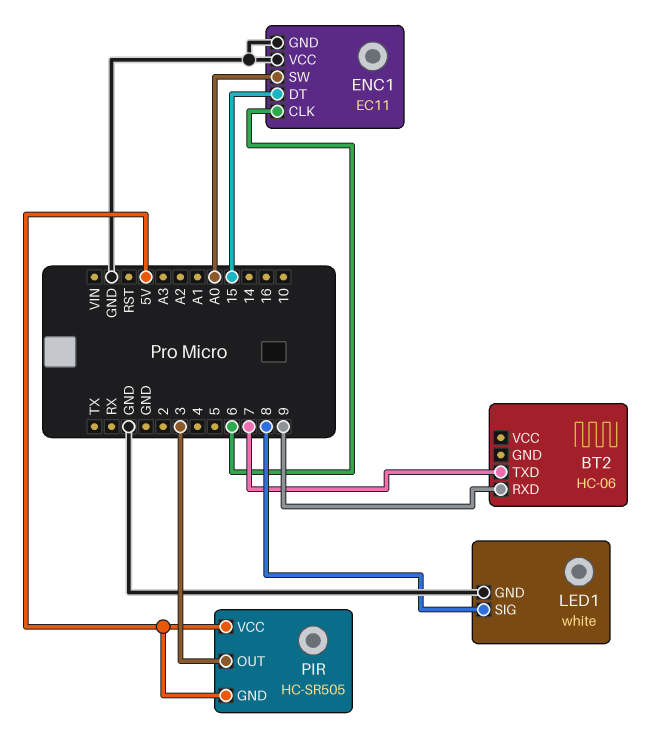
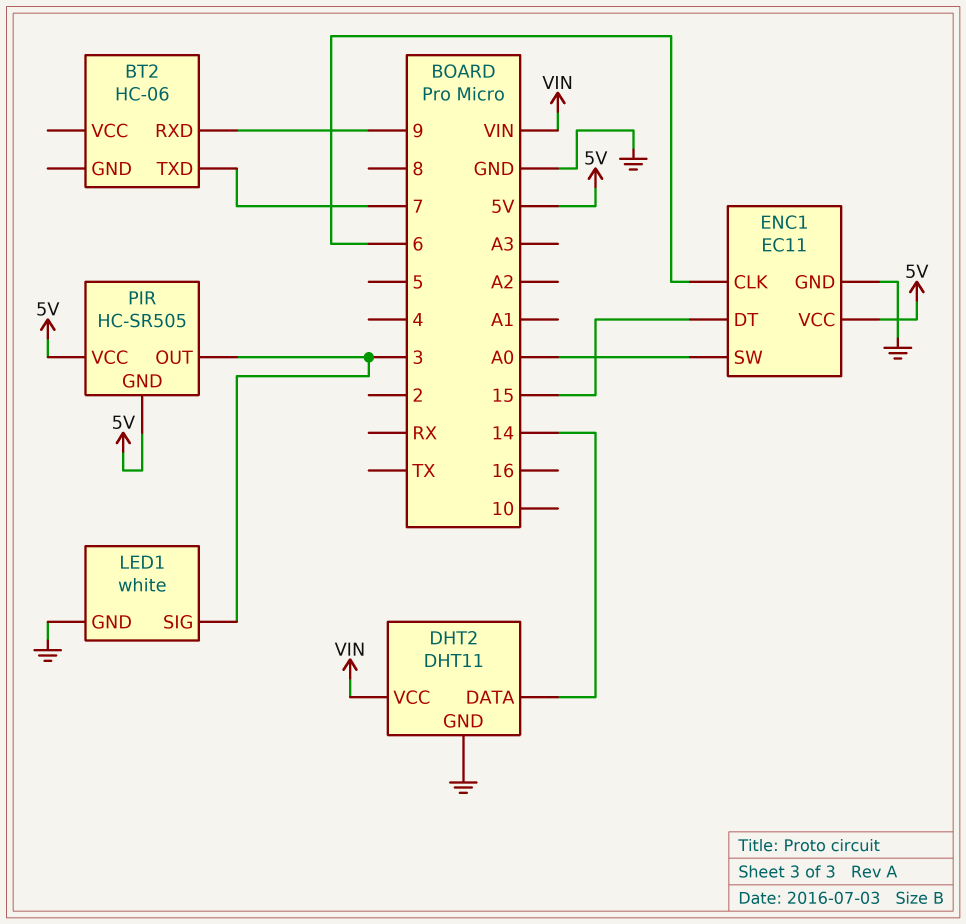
DHT2: none -> DHT11
DHT2 pin DATA: none -> 14
DHT2 pin GND: none -> GND
DHT2 pin VCC: none -> VIN
ENC1 pin VCC: GND -> 5V
LED1 pin SIG: 8 -> 3

